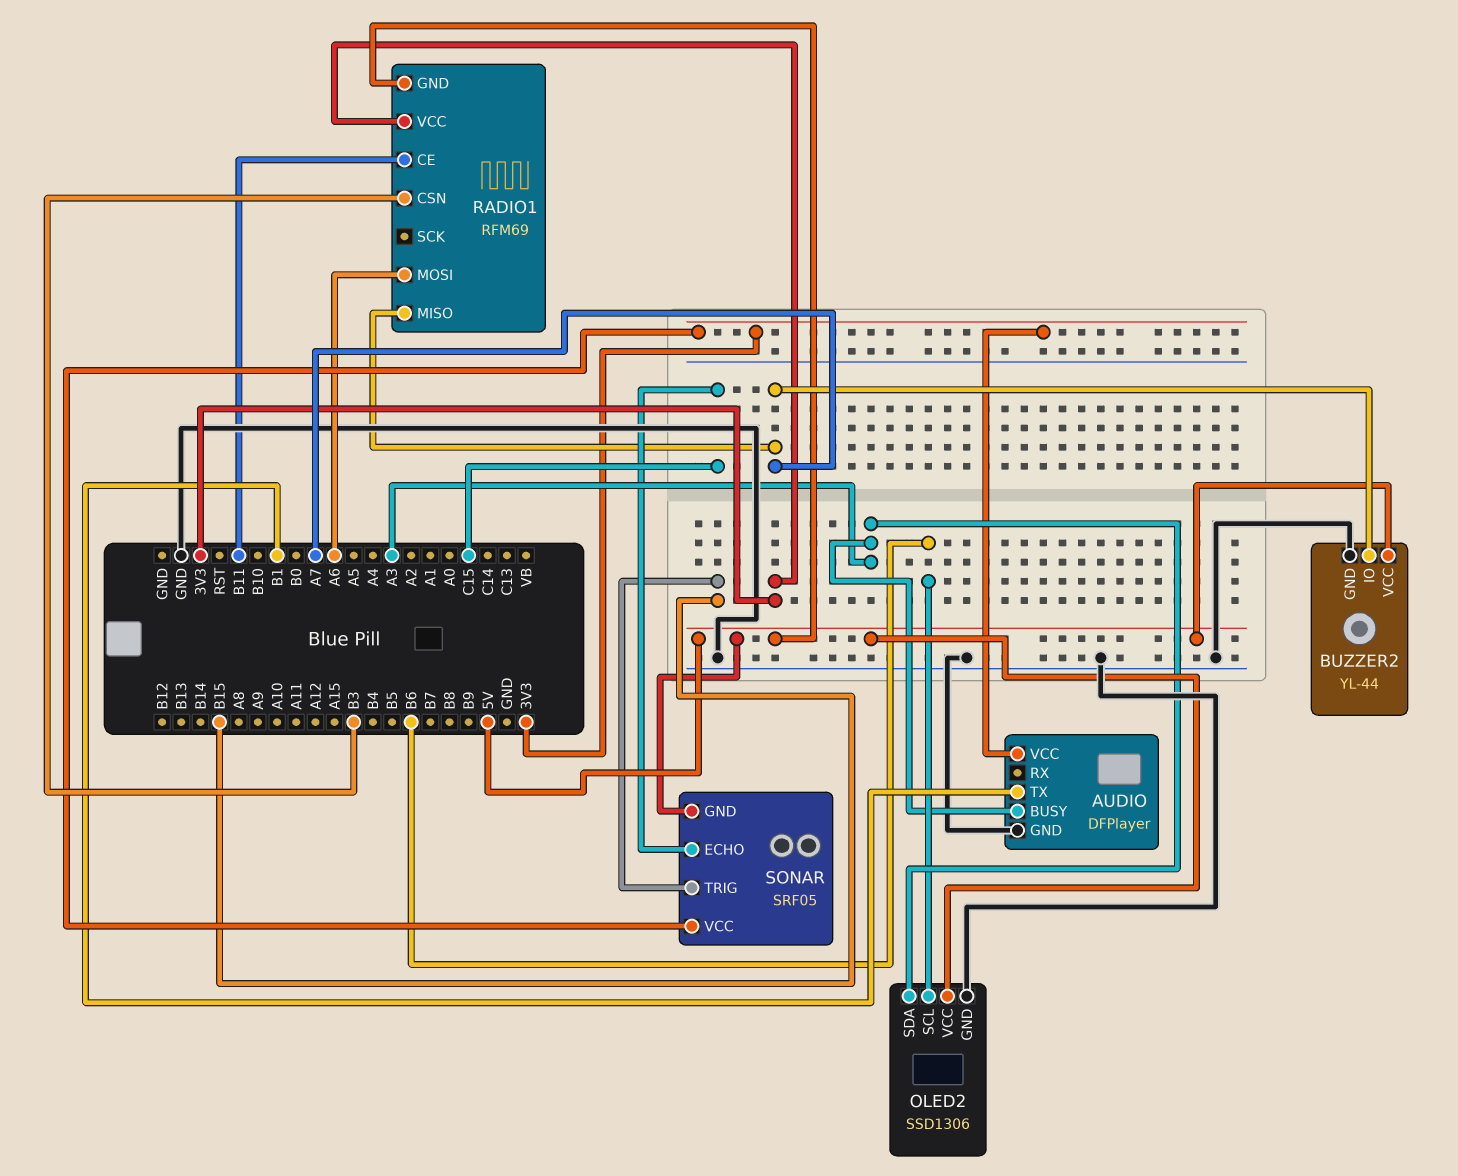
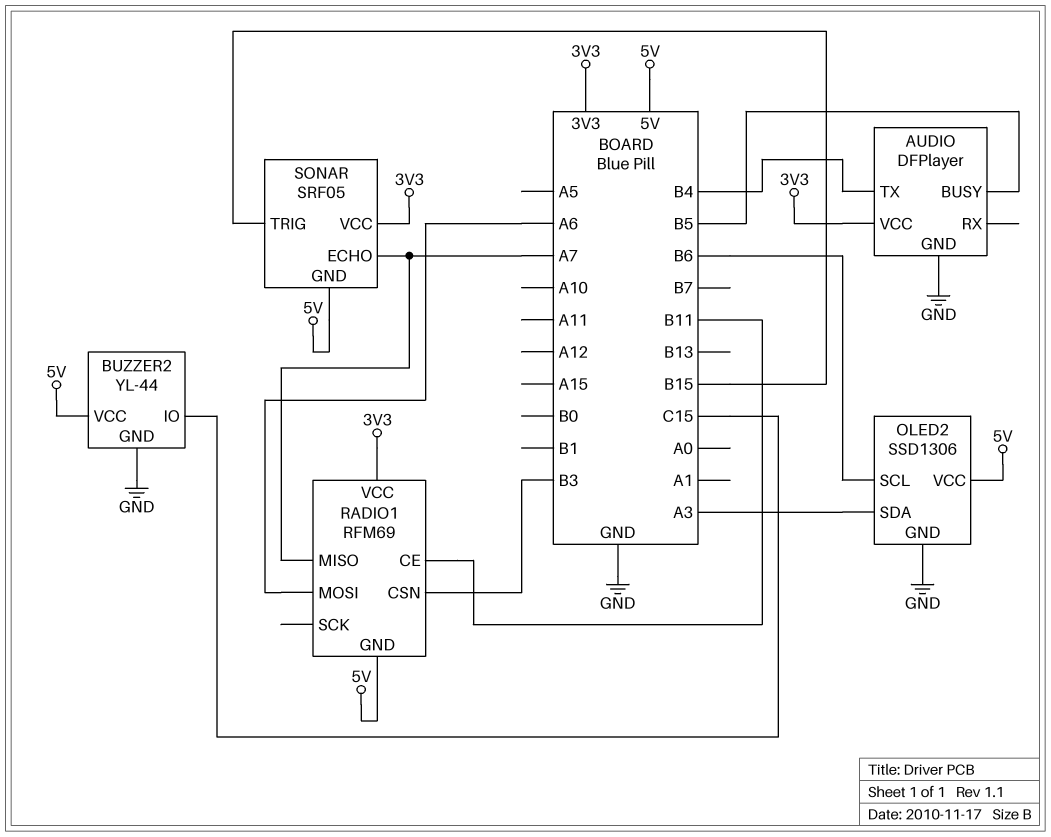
AUDIO pin BUSY: A3 -> B5
AUDIO pin TX: B1 -> B4
BUZZER2 pin IO: A7 -> C15
SONAR pin ECHO: C15 -> A7

